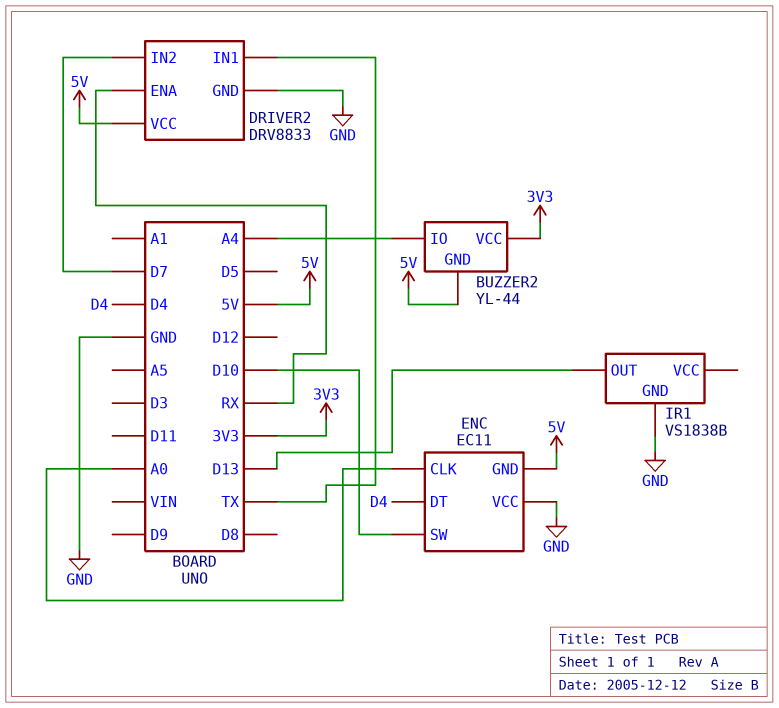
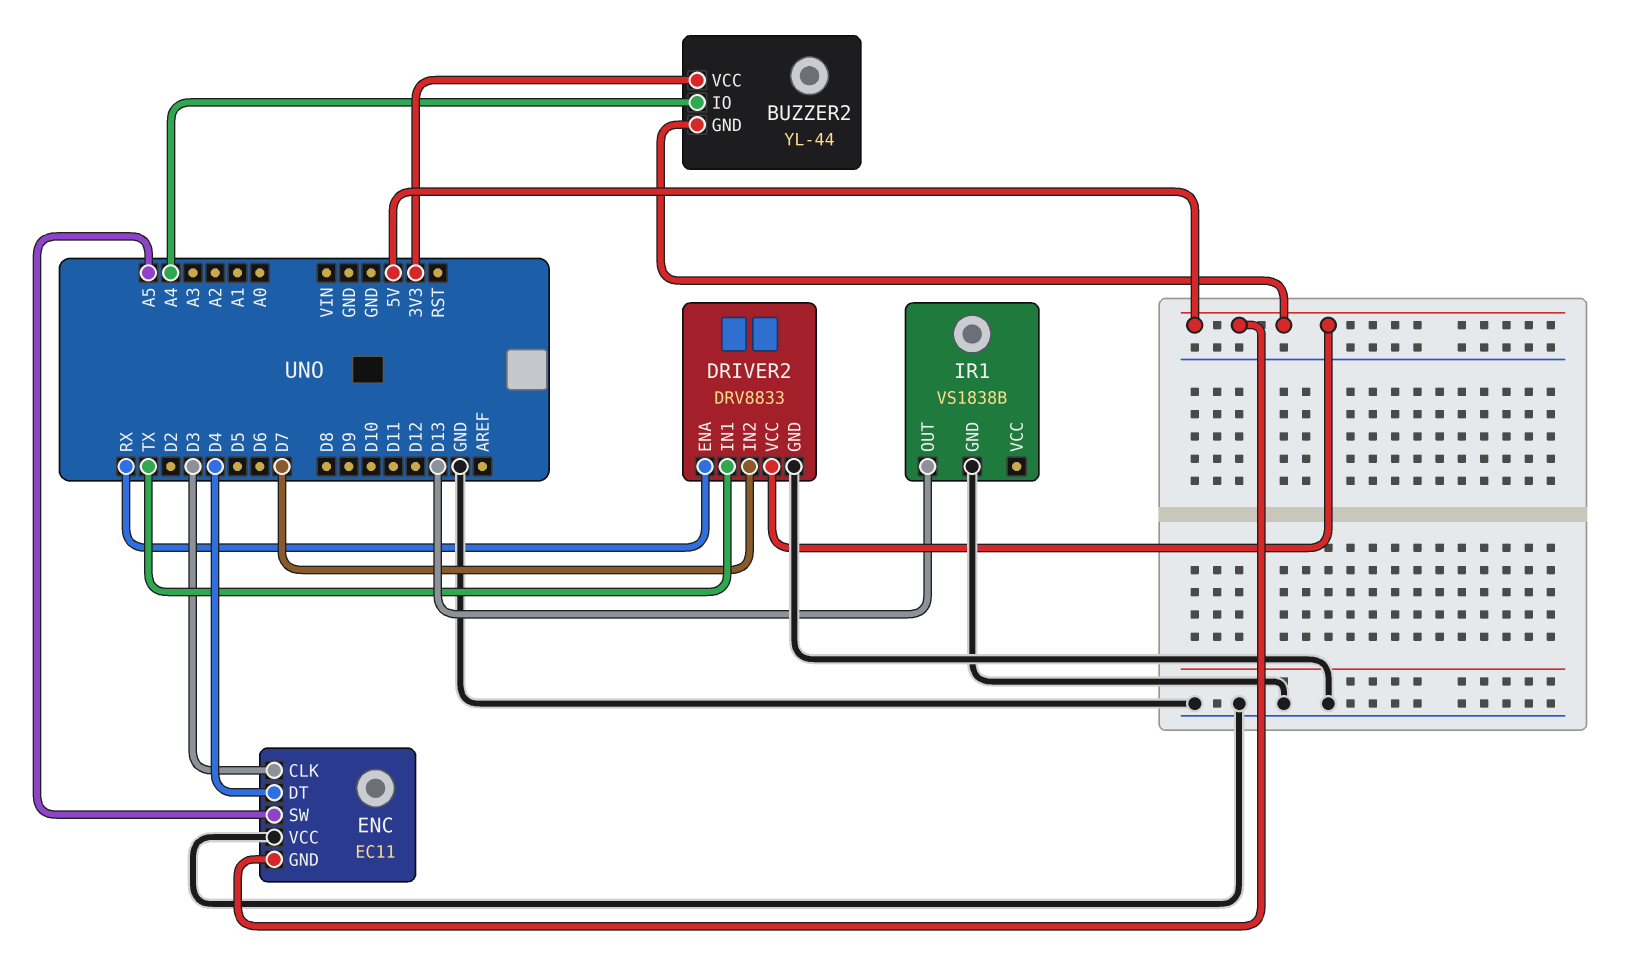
ENC pin CLK: A0 -> D3
ENC pin SW: D10 -> A5

